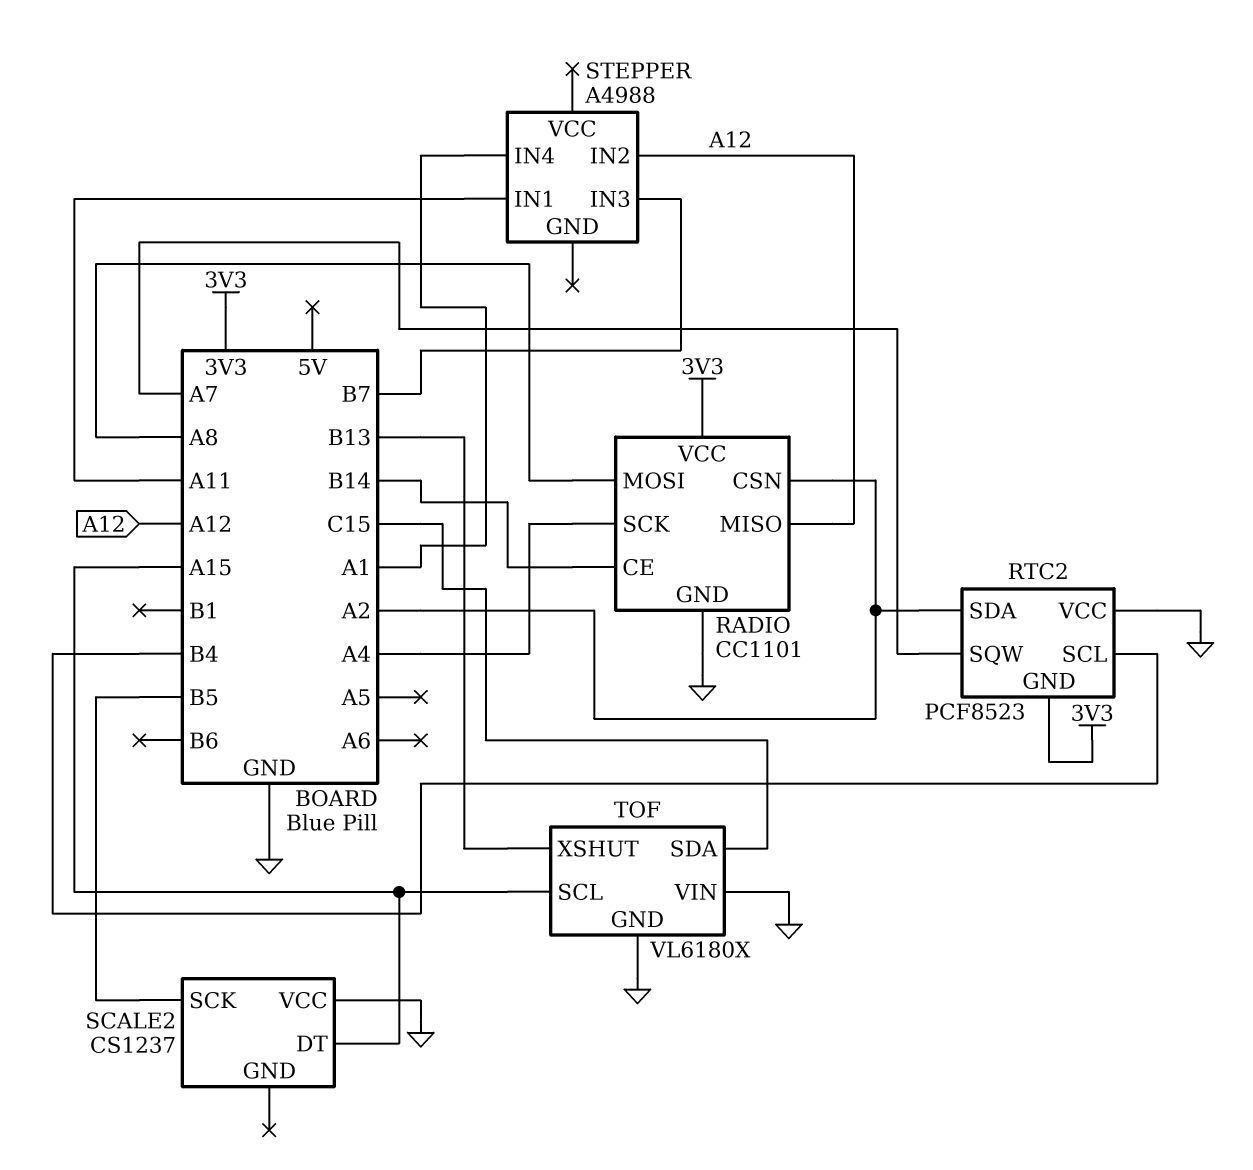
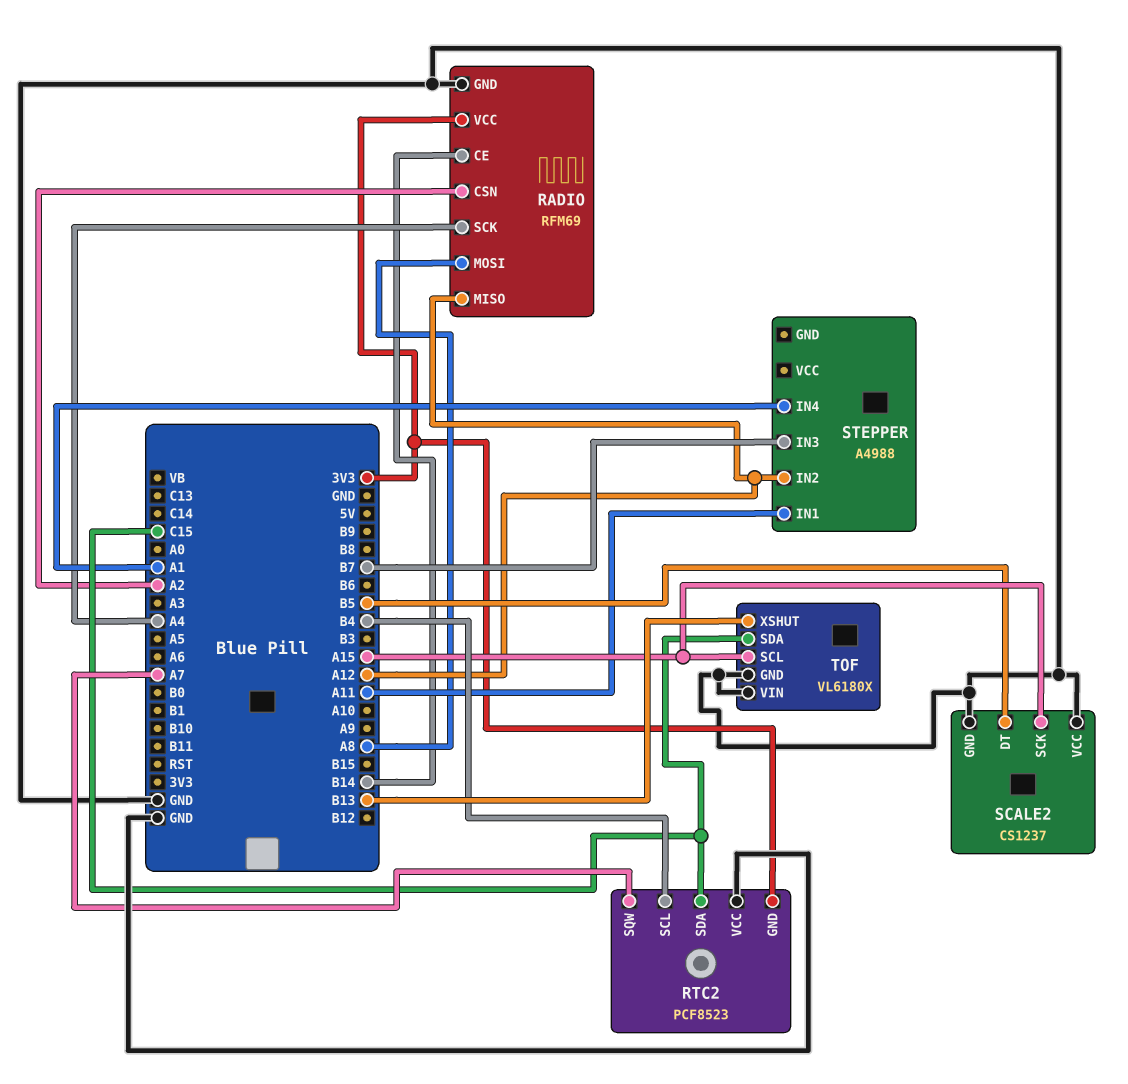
RADIO: CC1101 -> RFM69
RTC2 pin SDA: A2 -> C15
SCALE2 pin DT: A15 -> B5
SCALE2 pin GND: none -> GND
SCALE2 pin SCK: B5 -> A15

